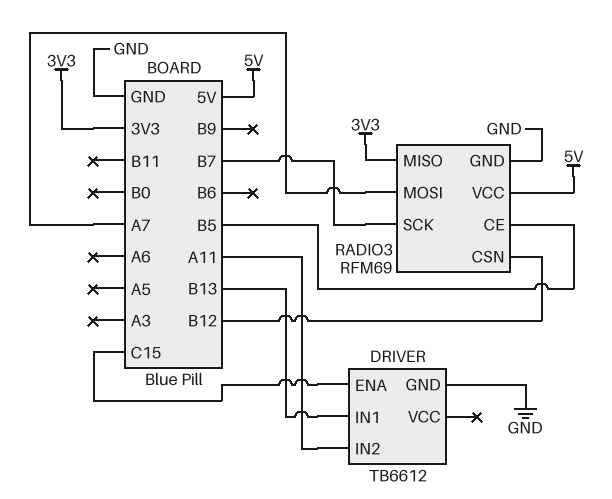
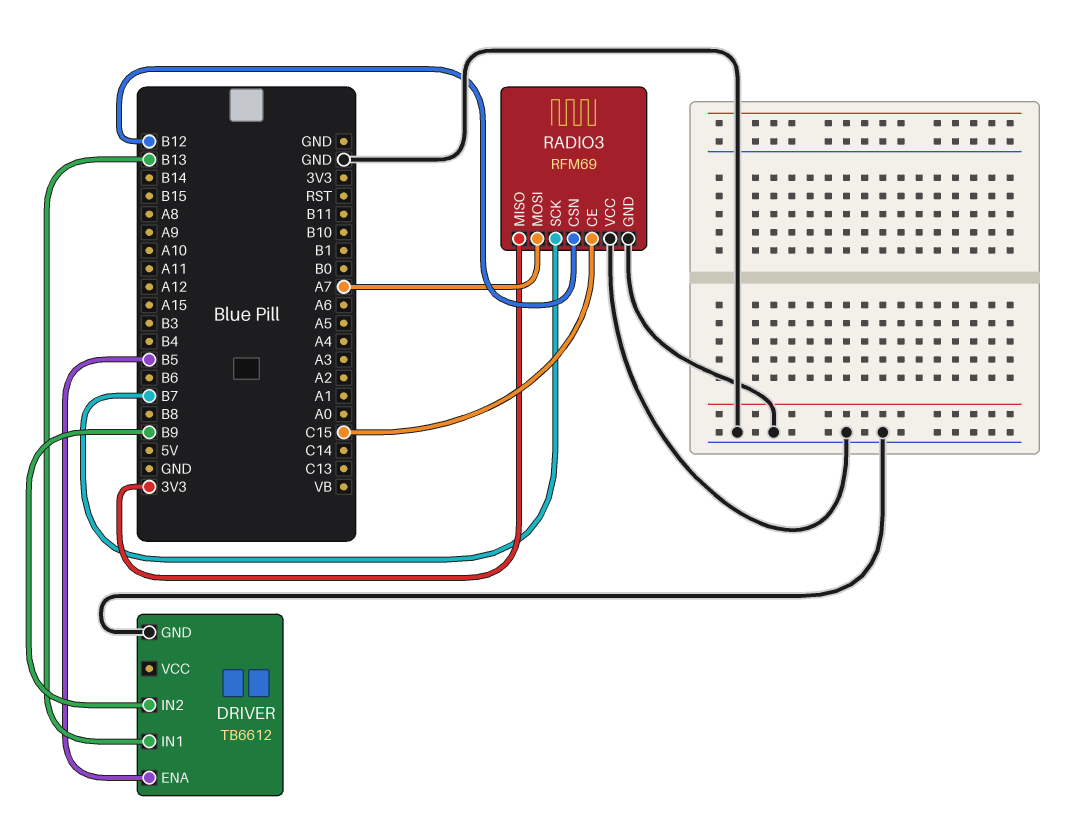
DRIVER pin ENA: C15 -> B5
DRIVER pin IN2: A11 -> B9
RADIO3 pin CE: B5 -> C15
RADIO3 pin VCC: 5V -> GND

